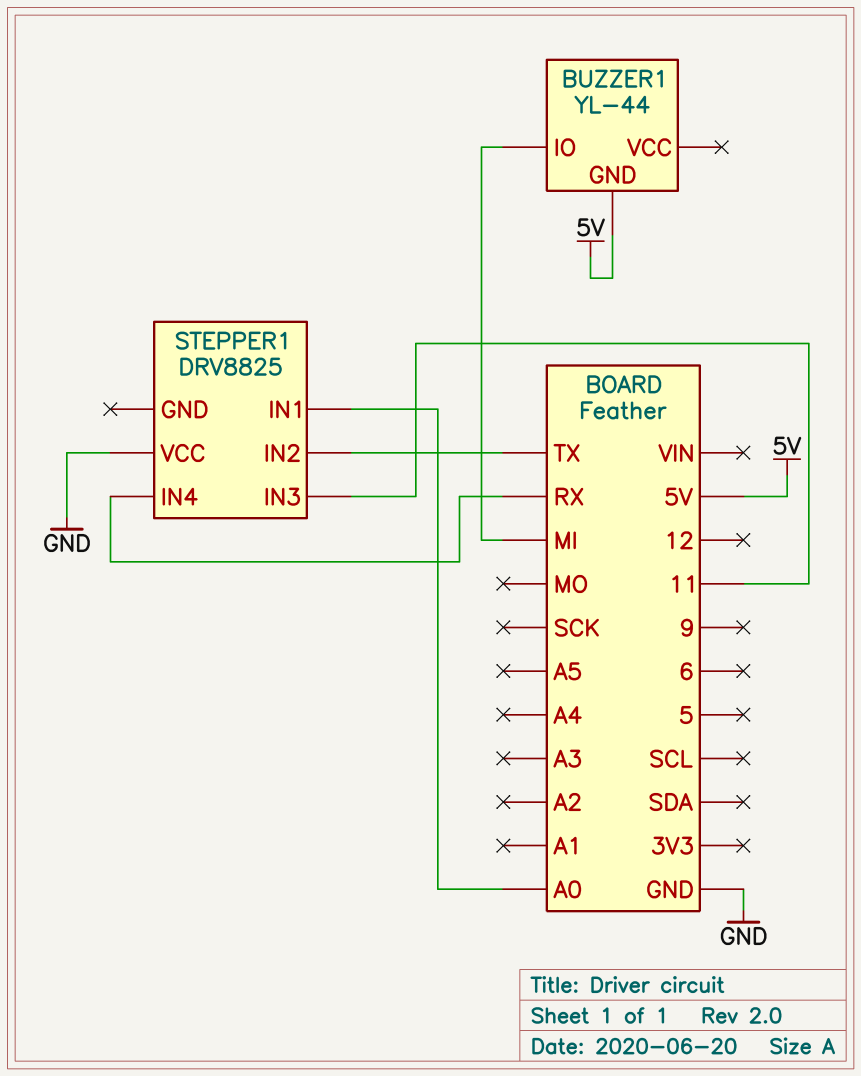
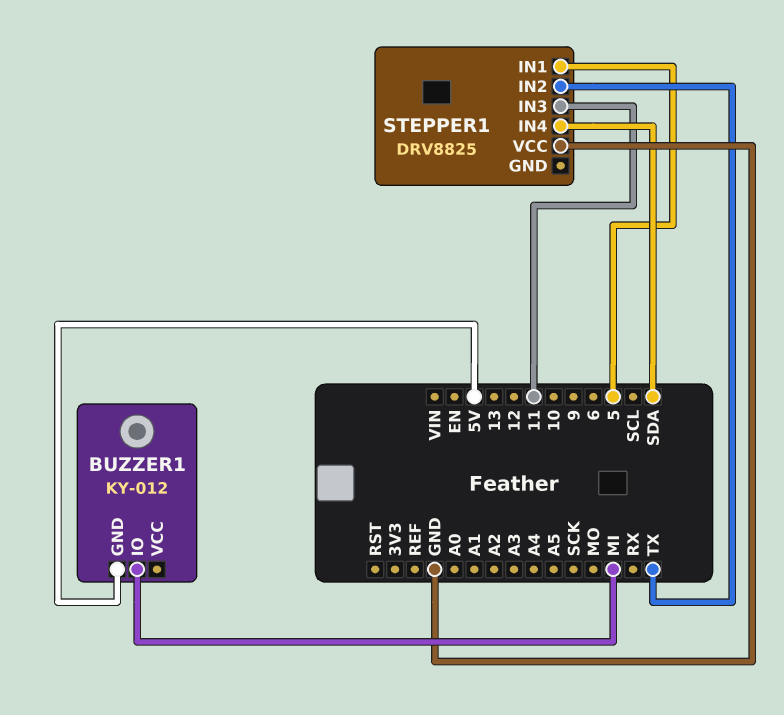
BUZZER1: YL-44 -> KY-012
STEPPER1 pin IN1: A0 -> 5
STEPPER1 pin IN4: RX -> SDA

